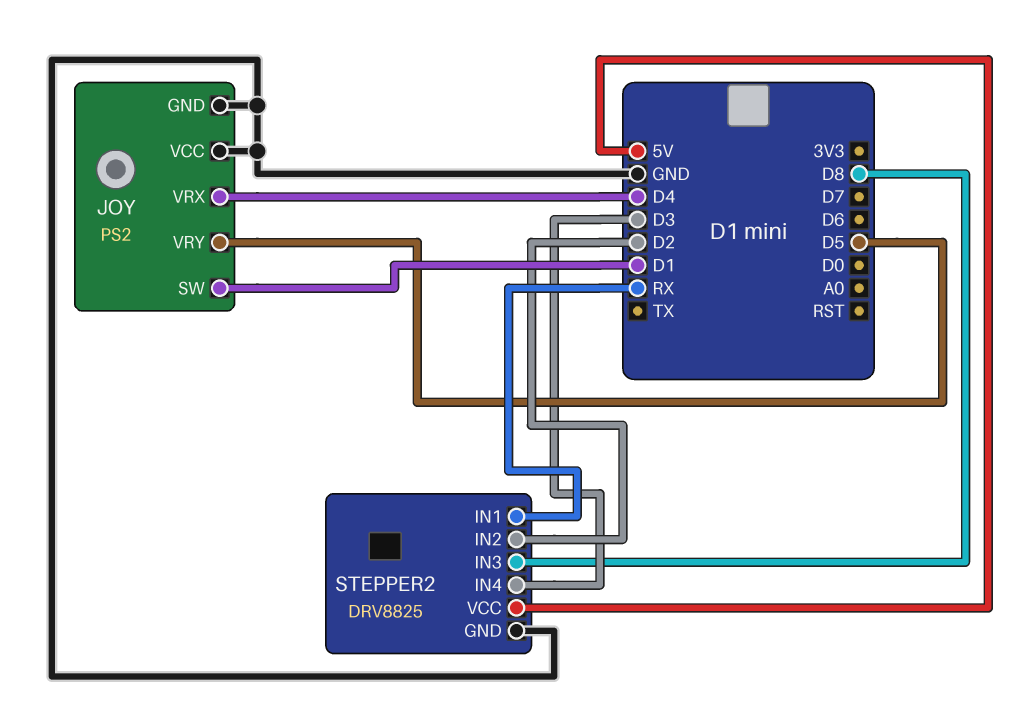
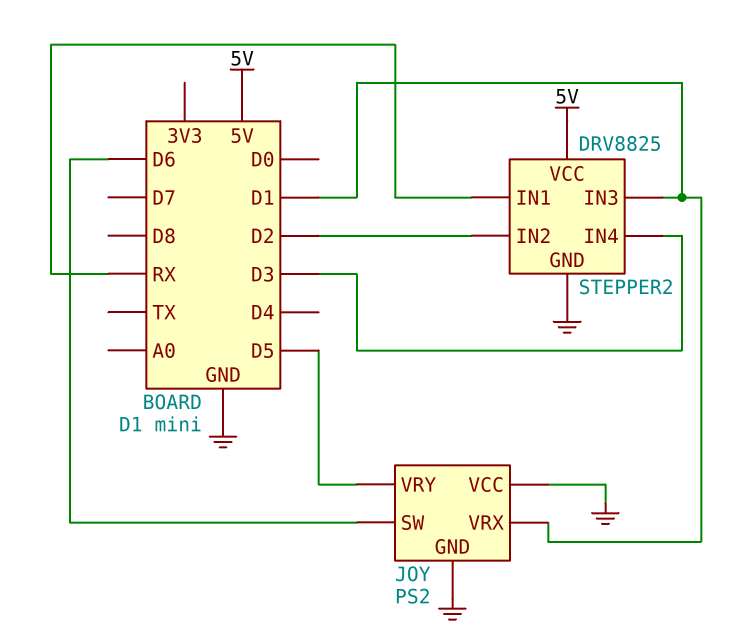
JOY pin SW: D1 -> D6
JOY pin VRX: D4 -> D1
STEPPER2 pin IN3: D8 -> D1

